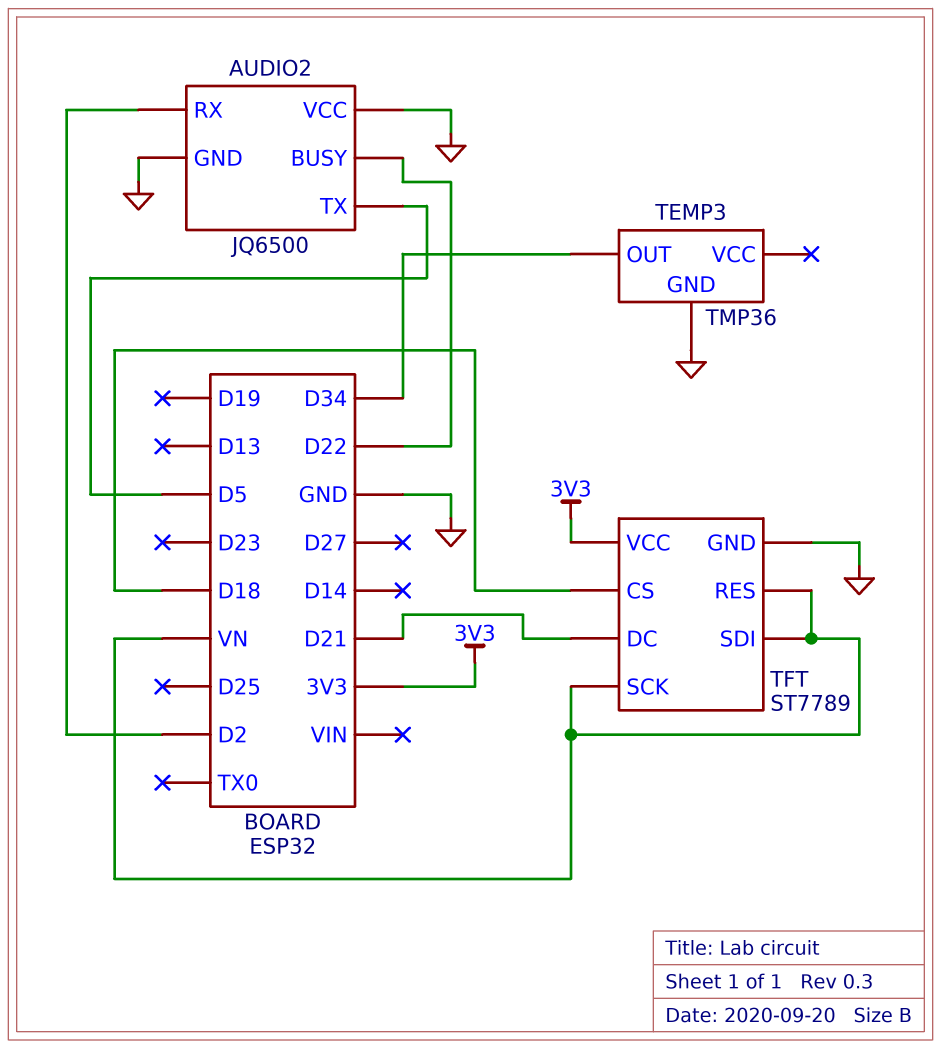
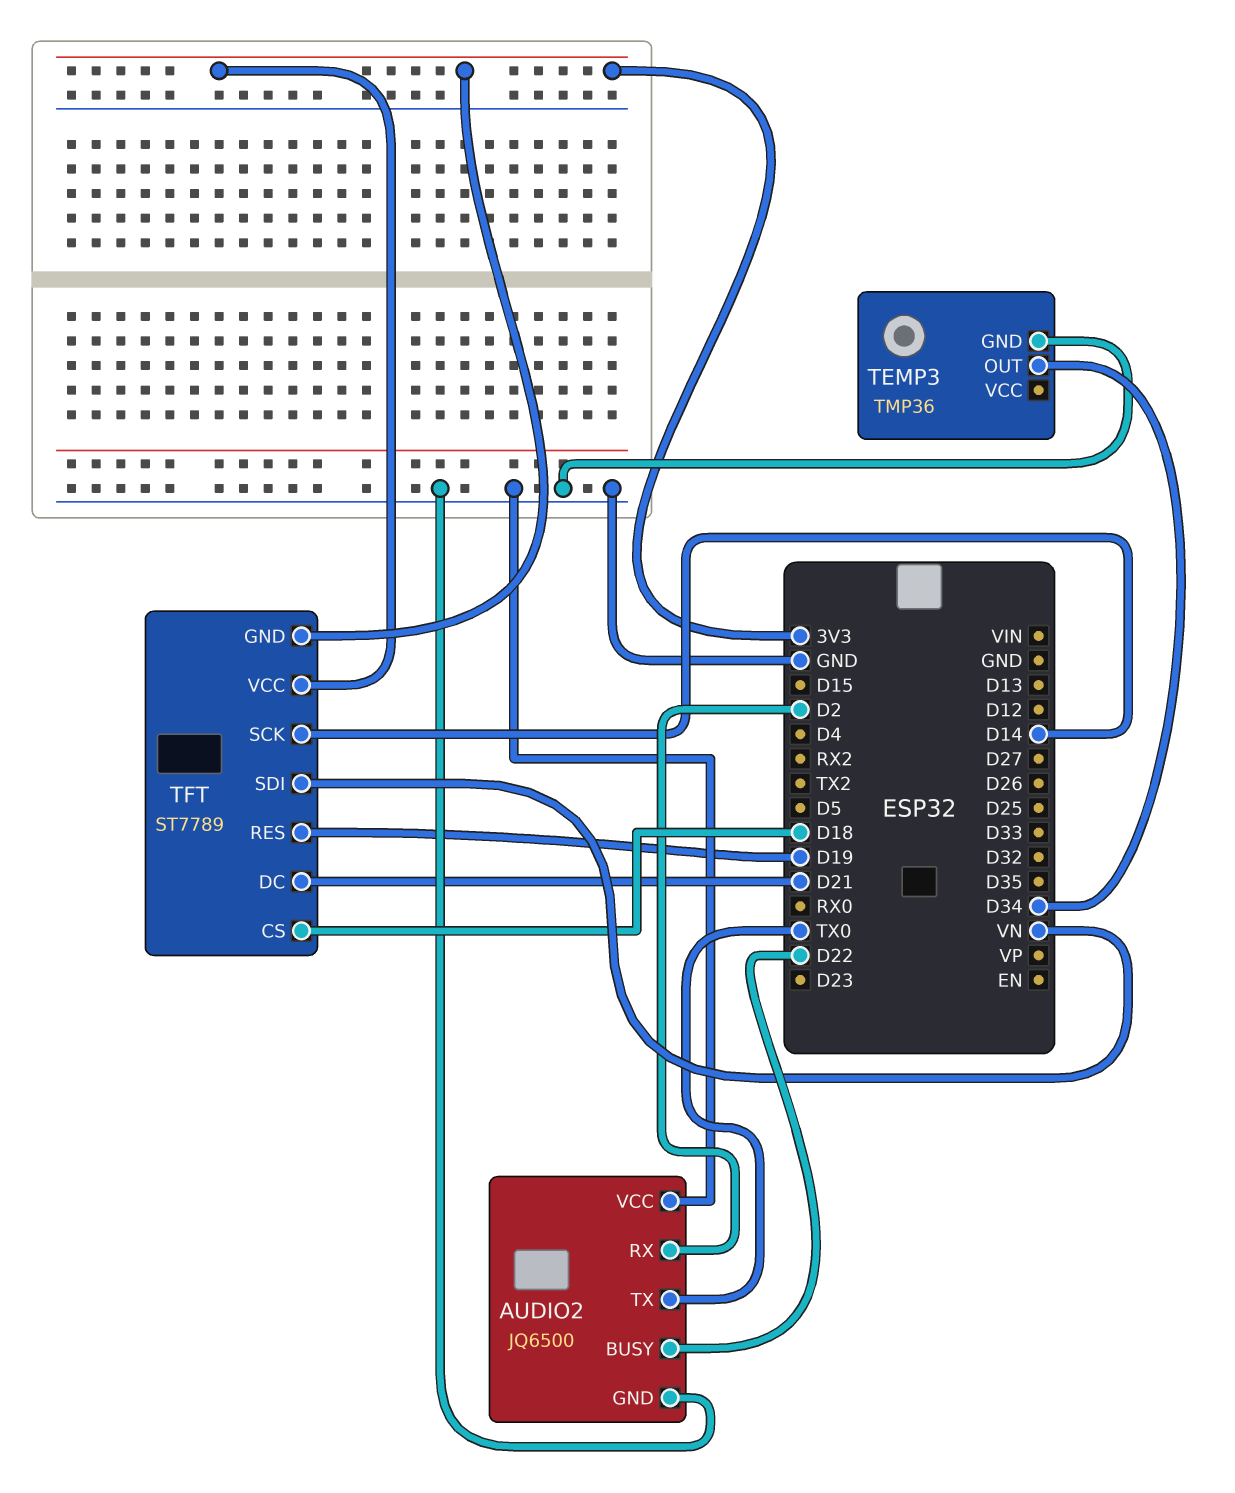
AUDIO2 pin TX: D5 -> TX0
TFT pin GND: GND -> 3V3
TFT pin RES: VN -> D19
TFT pin SCK: VN -> D14

